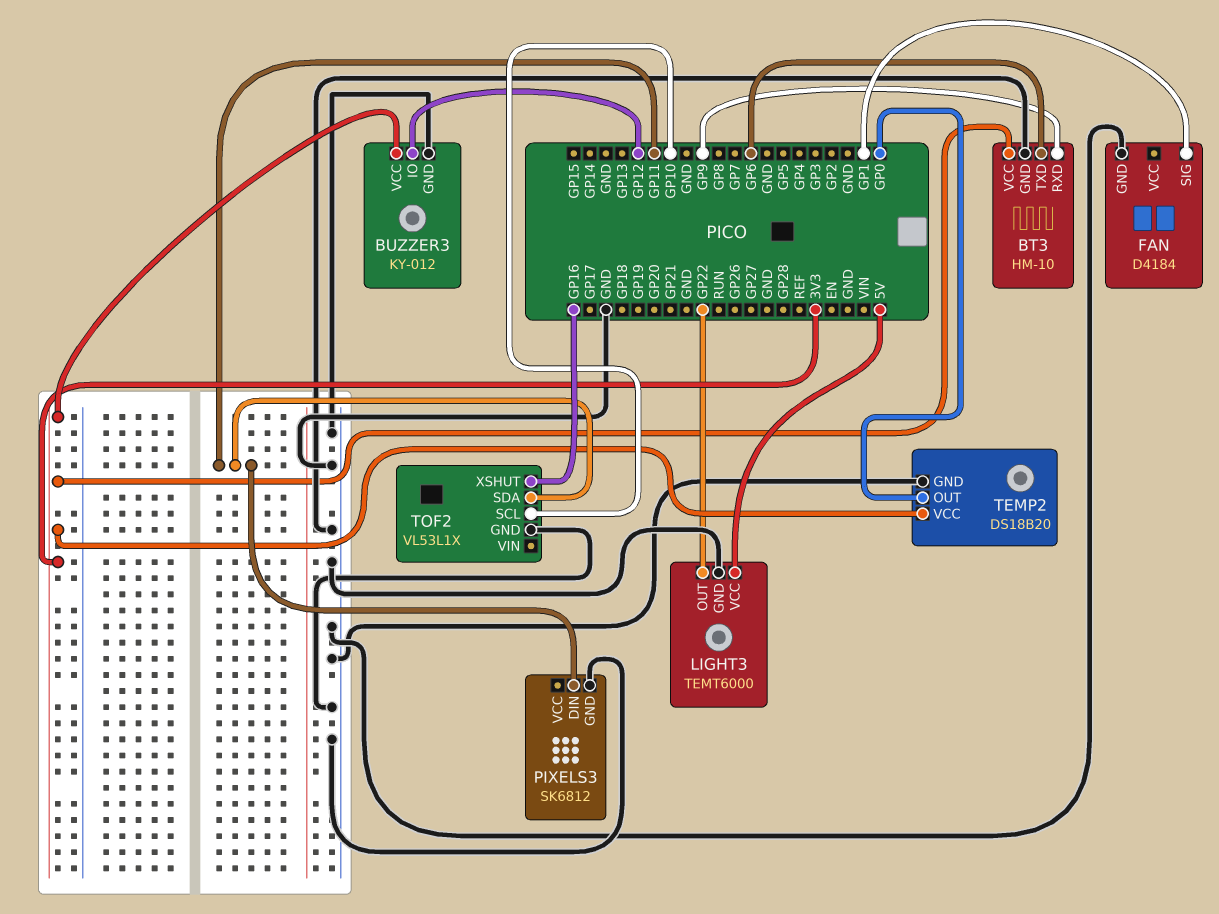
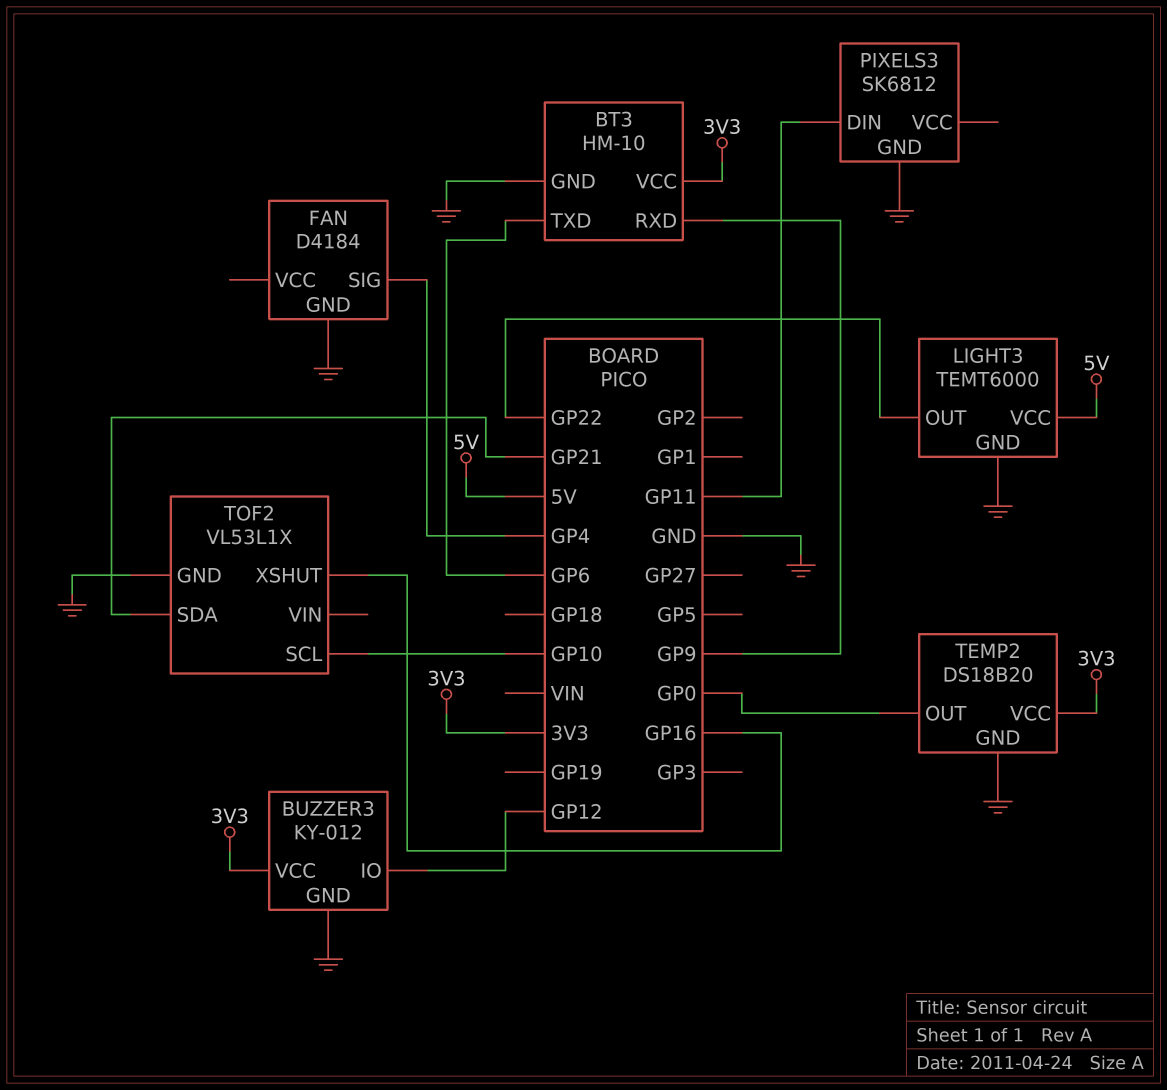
FAN pin SIG: GP1 -> GP4
TOF2 pin SDA: GP11 -> GP21

